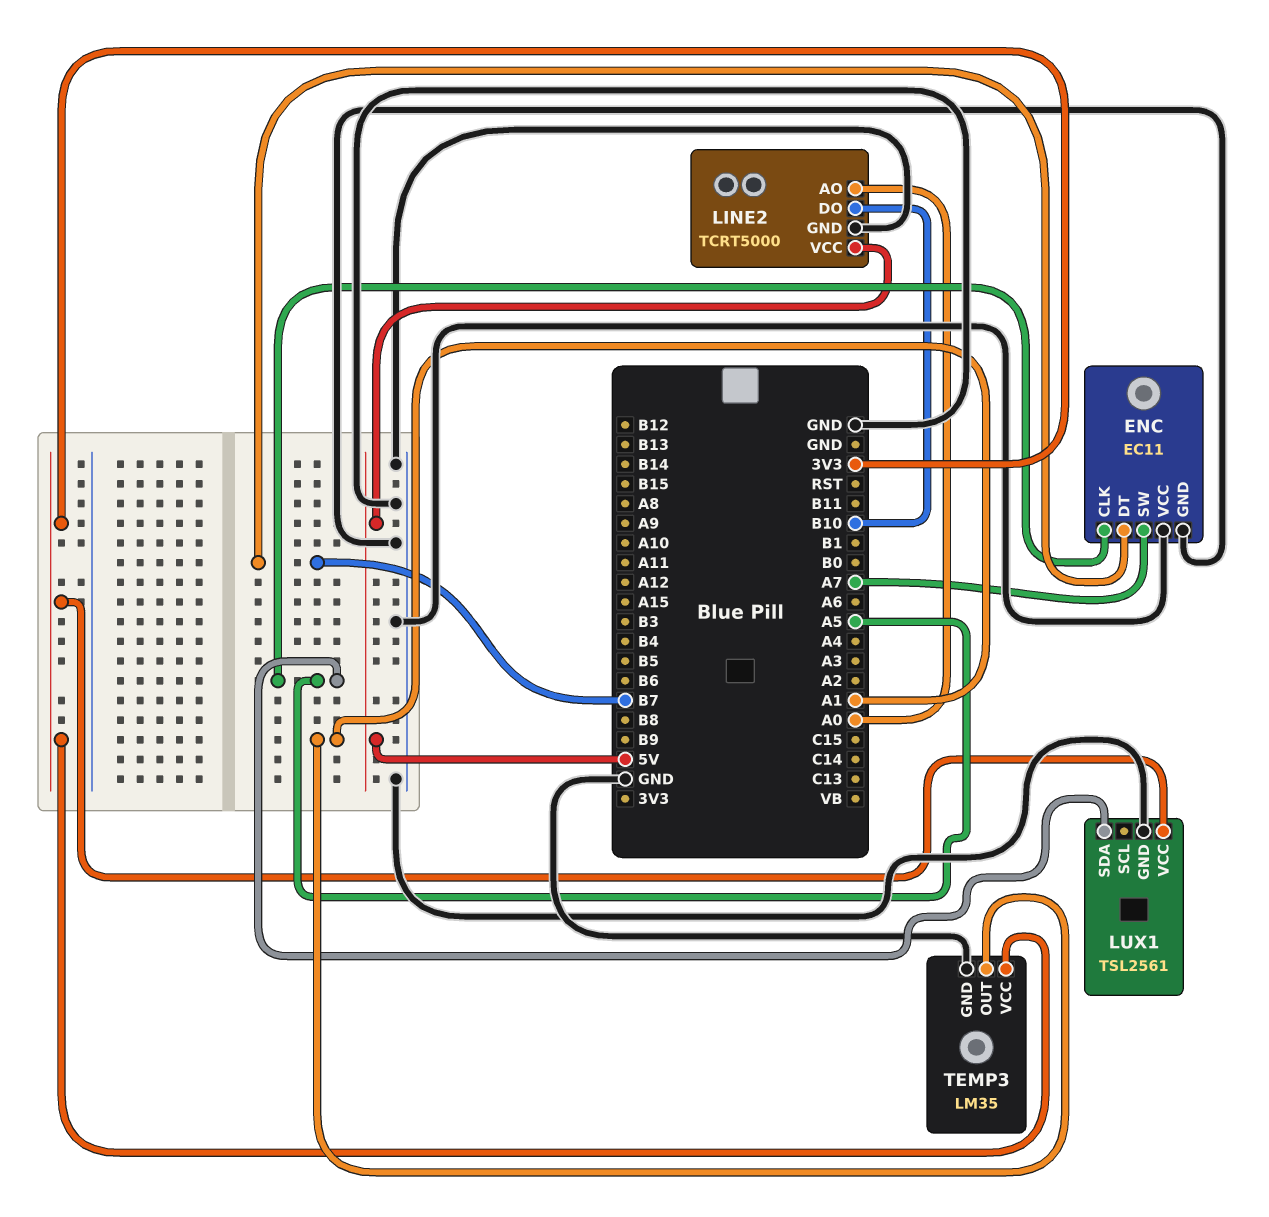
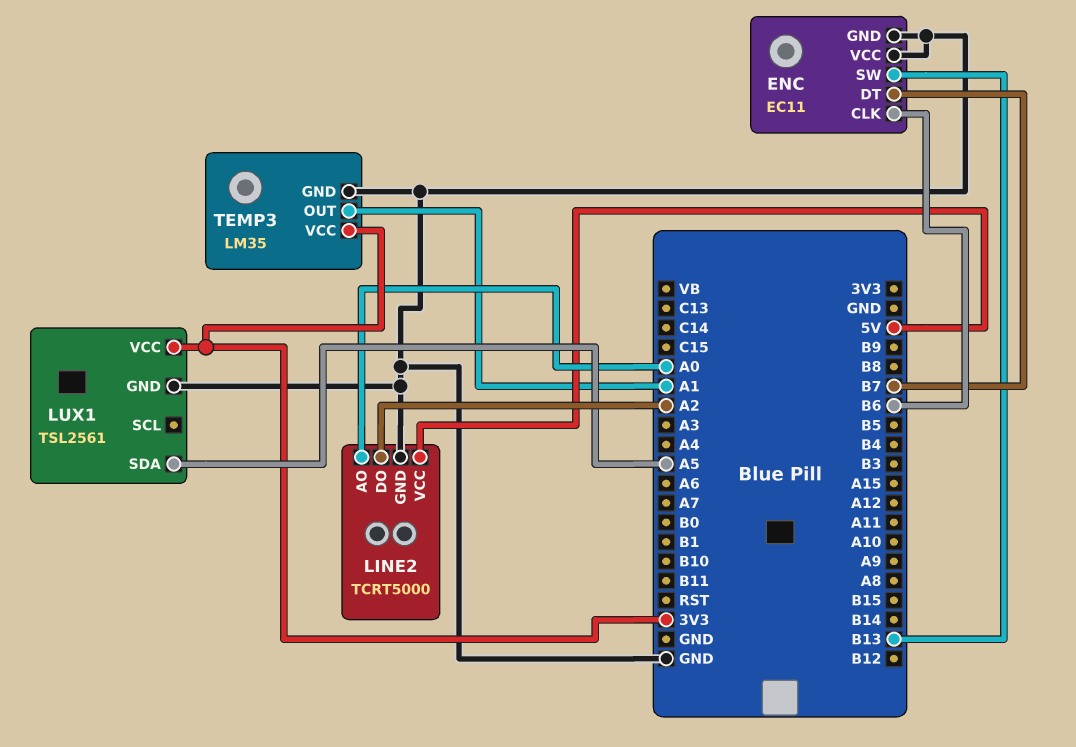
ENC pin CLK: A5 -> B6
ENC pin SW: A7 -> B13
LINE2 pin DO: B10 -> A2

